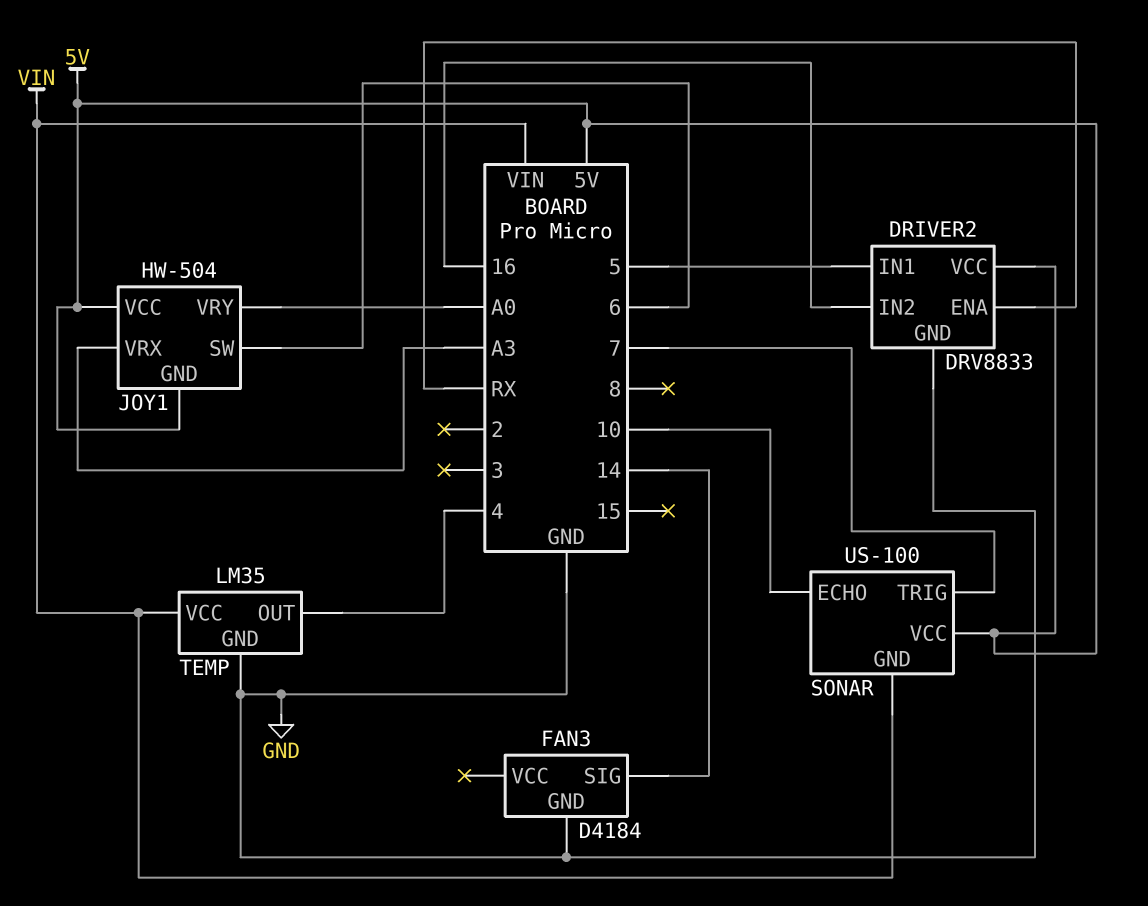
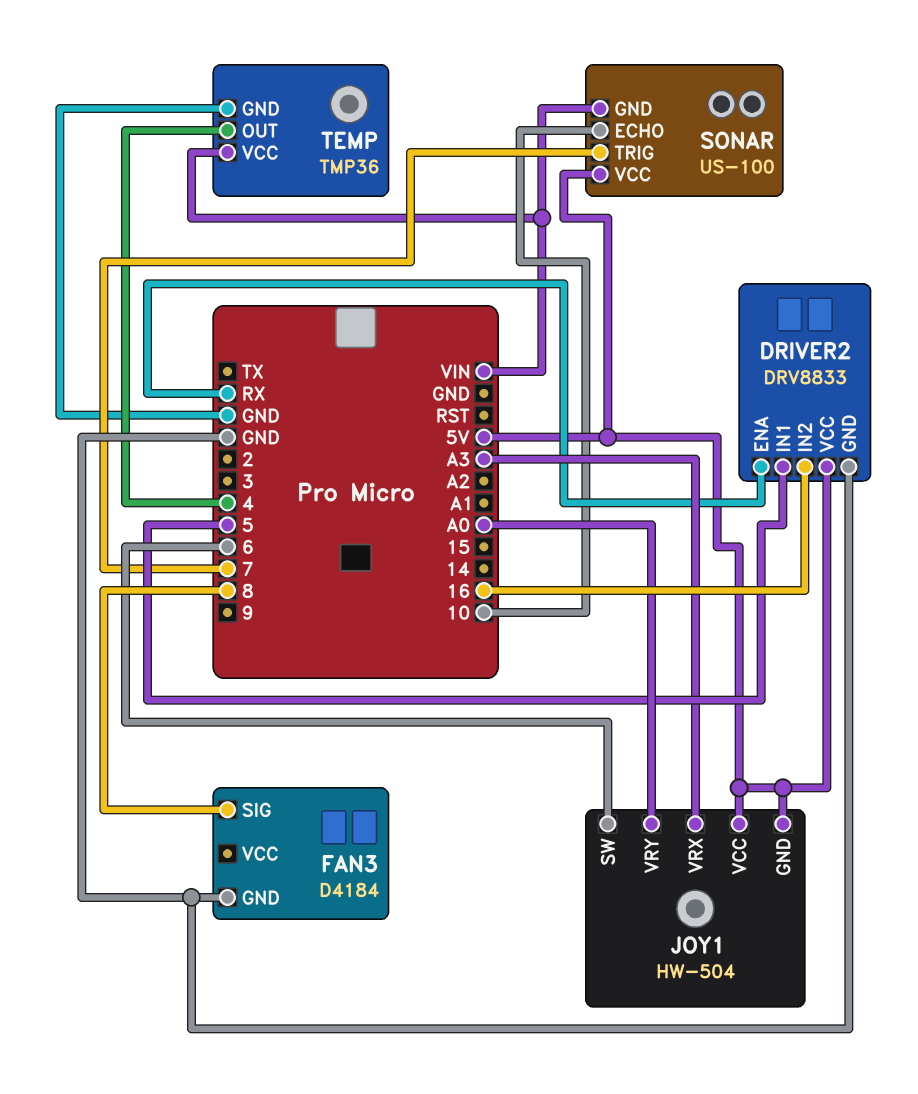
FAN3 pin SIG: 14 -> 8
TEMP: LM35 -> TMP36

